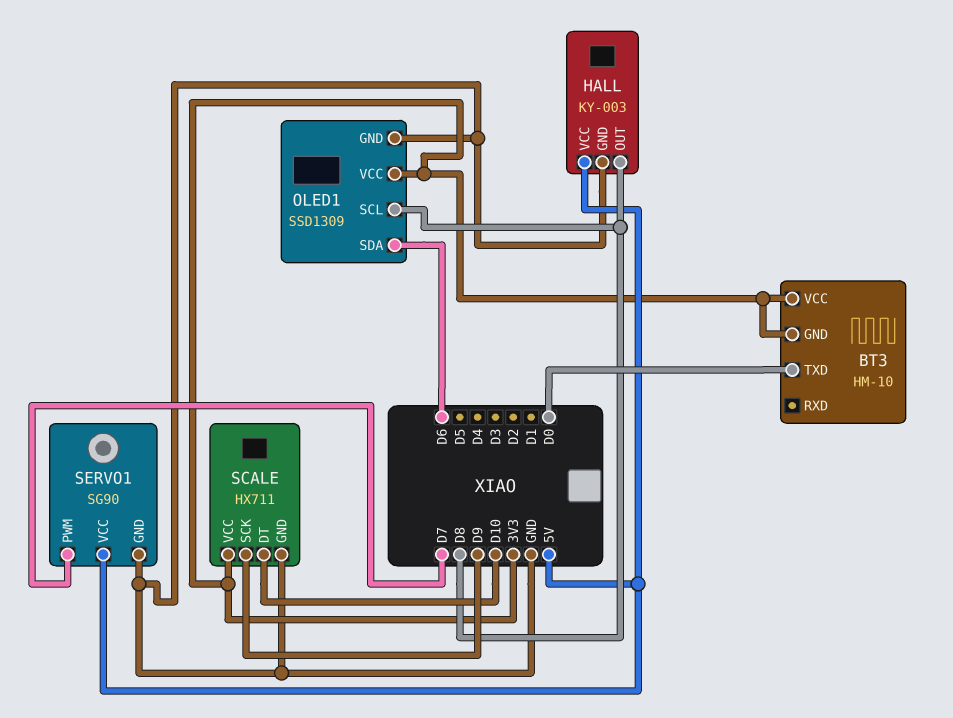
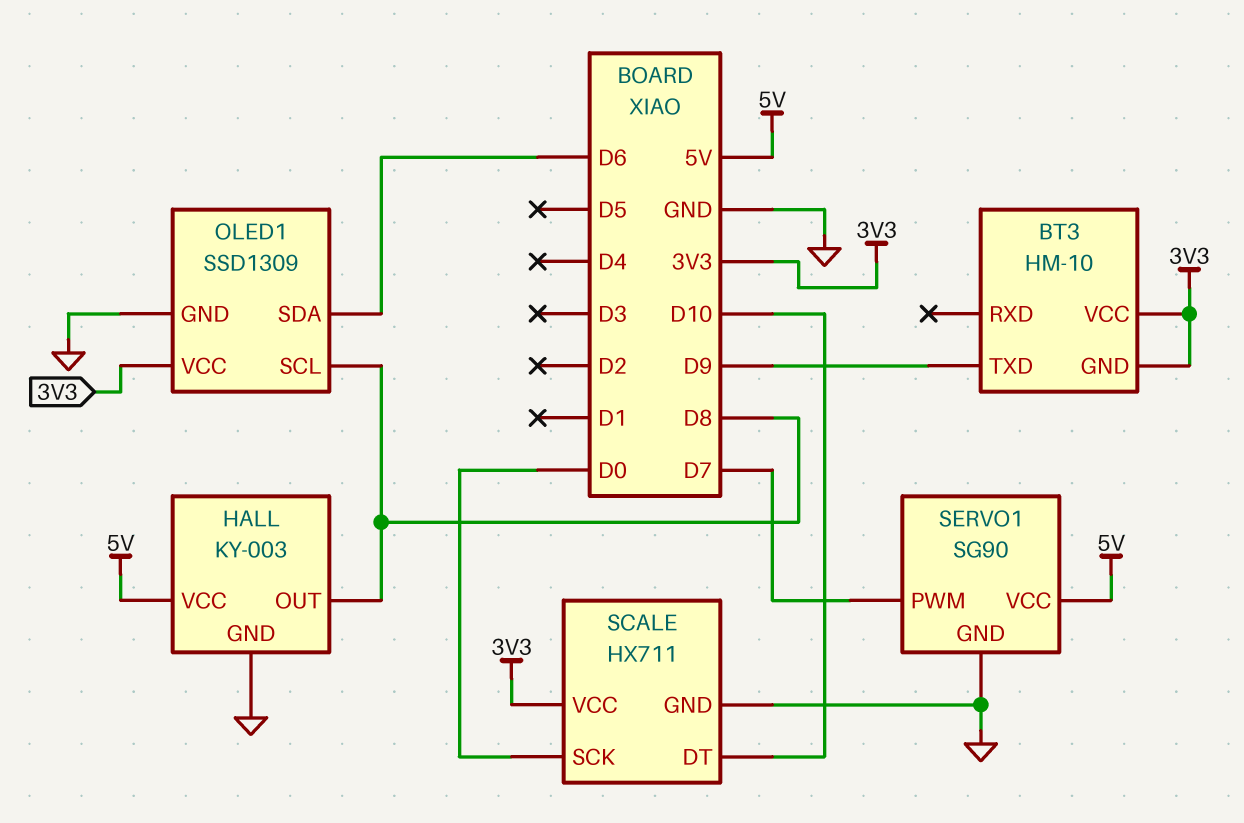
BT3 pin TXD: D0 -> D9
SCALE pin SCK: D9 -> D0

